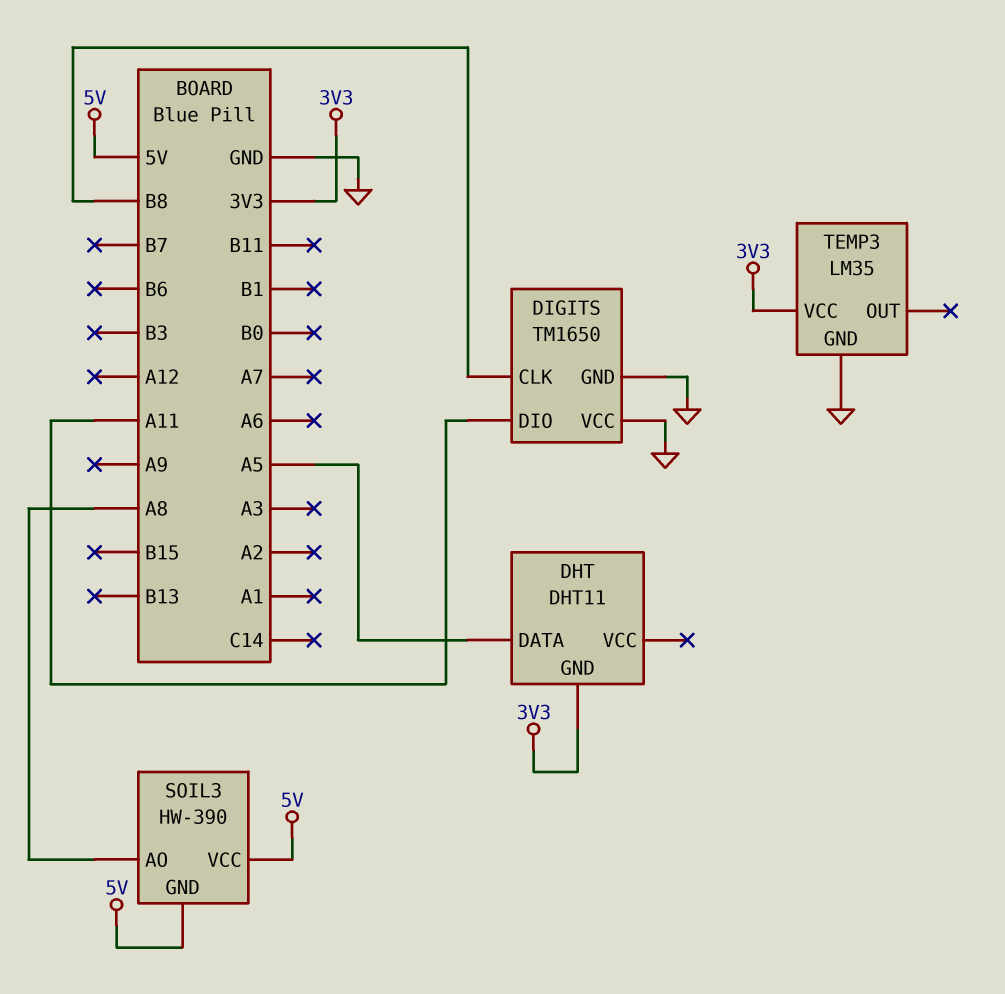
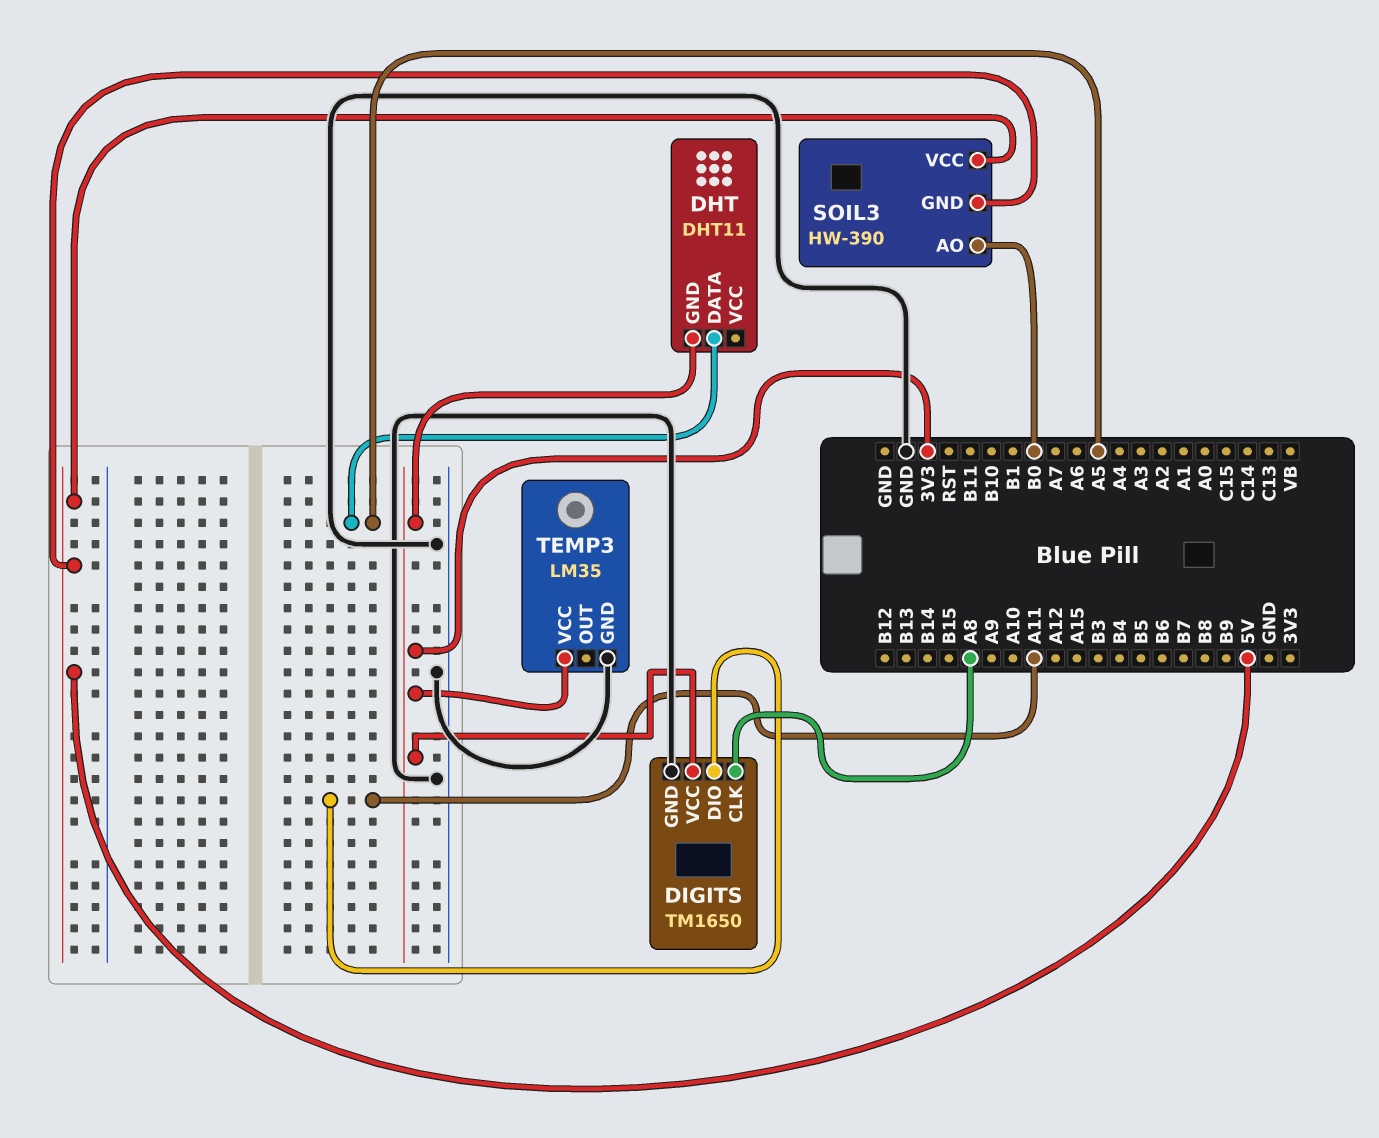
DIGITS pin CLK: B8 -> A8
DIGITS pin VCC: GND -> 3V3
SOIL3 pin AO: A8 -> B0

